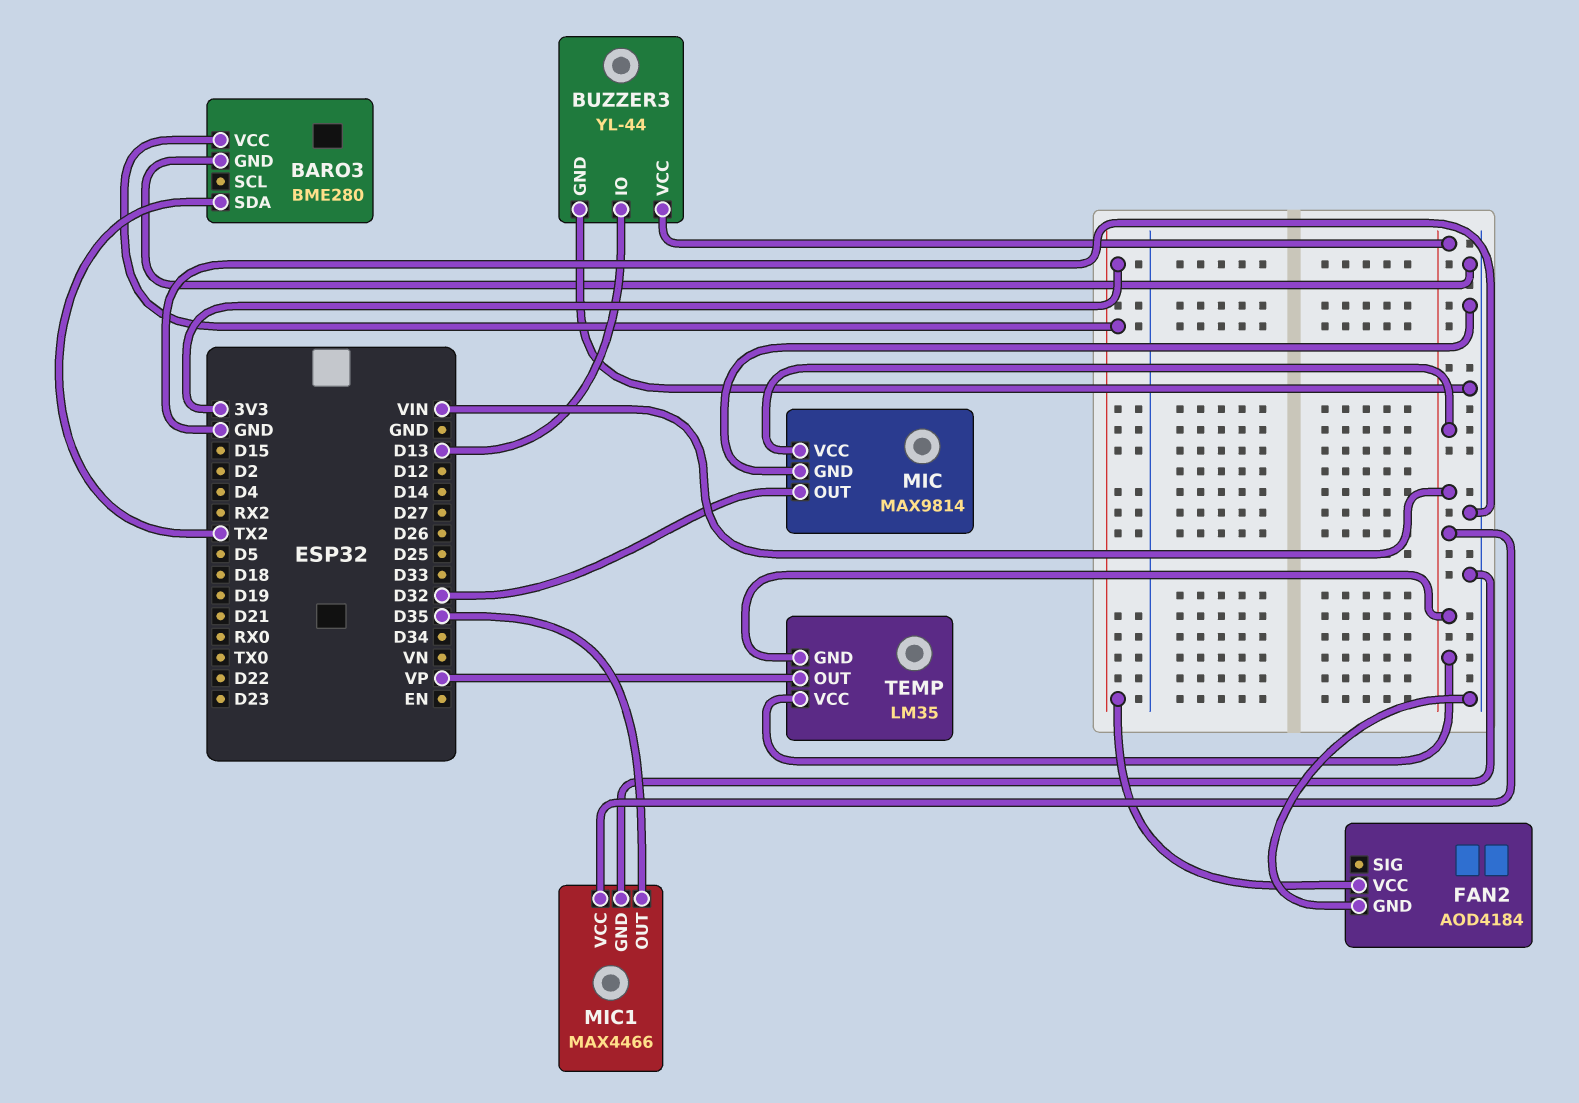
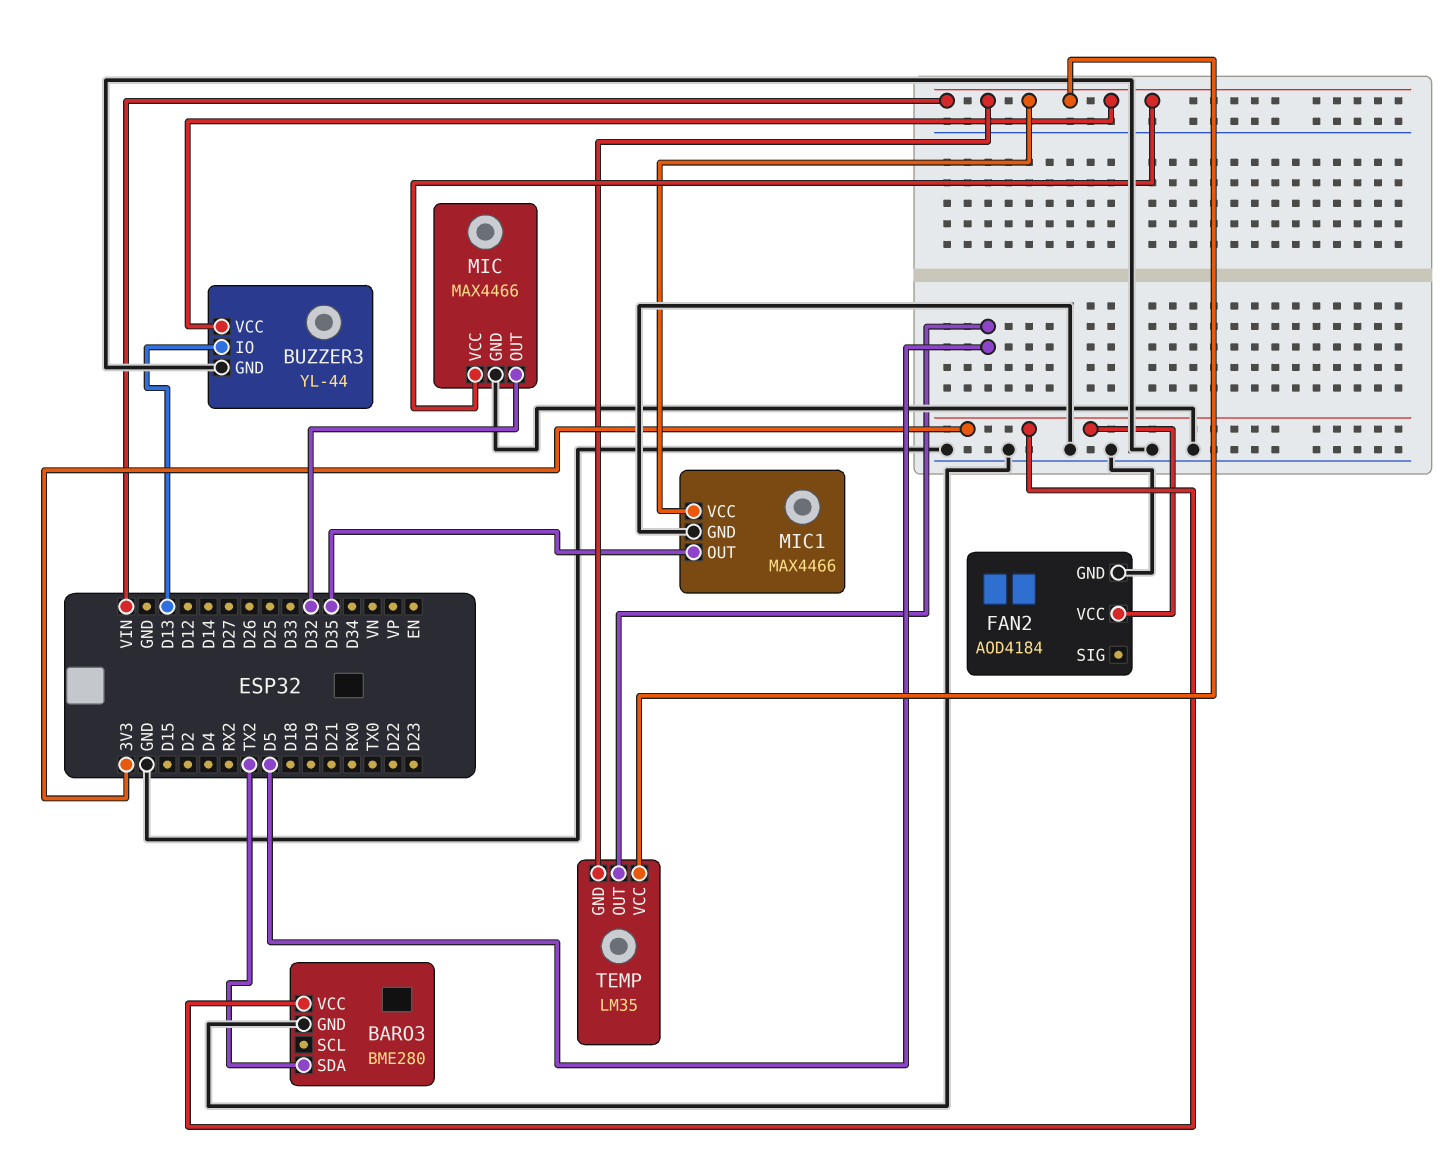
MIC: MAX9814 -> MAX4466
TEMP pin OUT: VP -> D5

